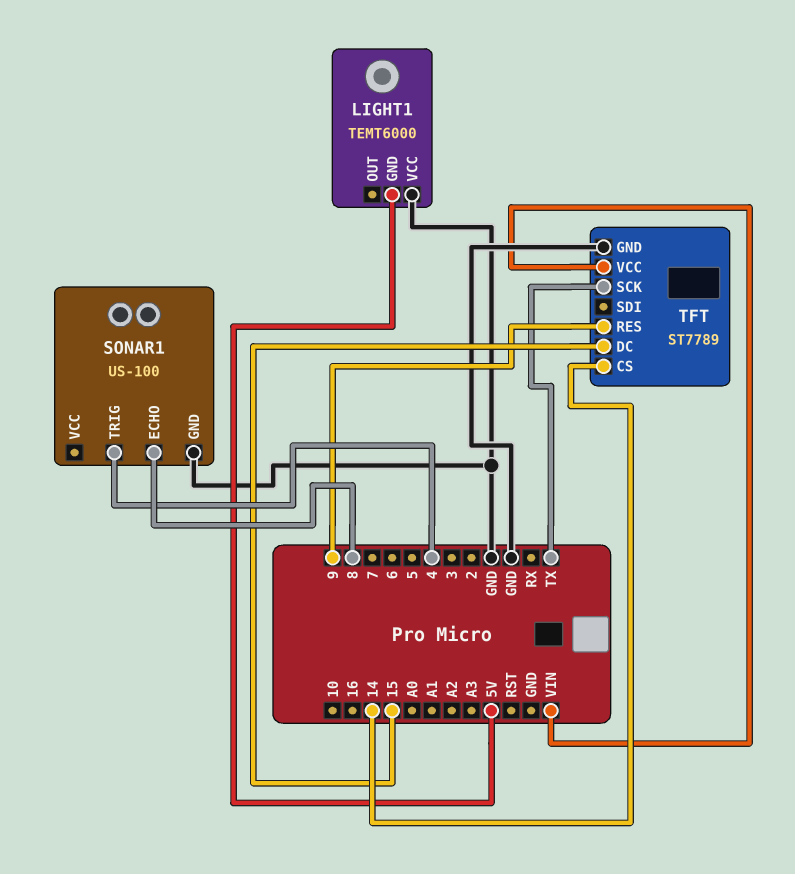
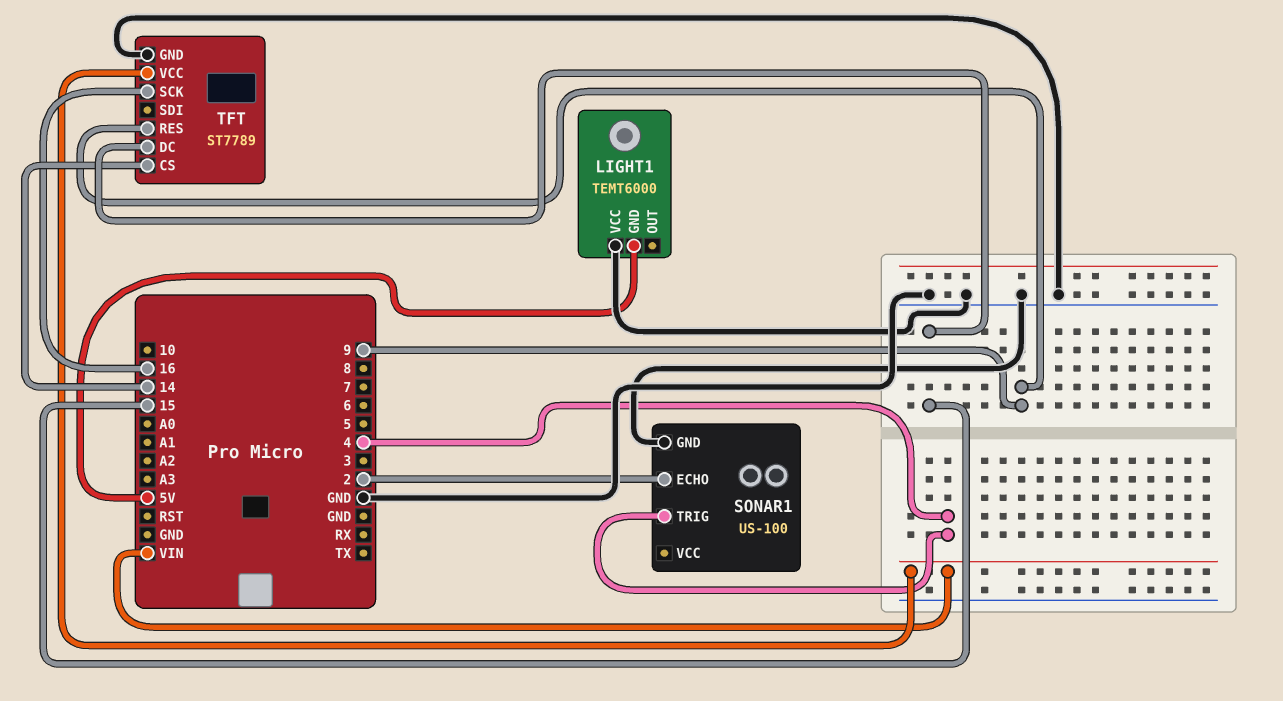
SONAR1 pin ECHO: 8 -> 2
TFT pin SCK: TX -> 16

